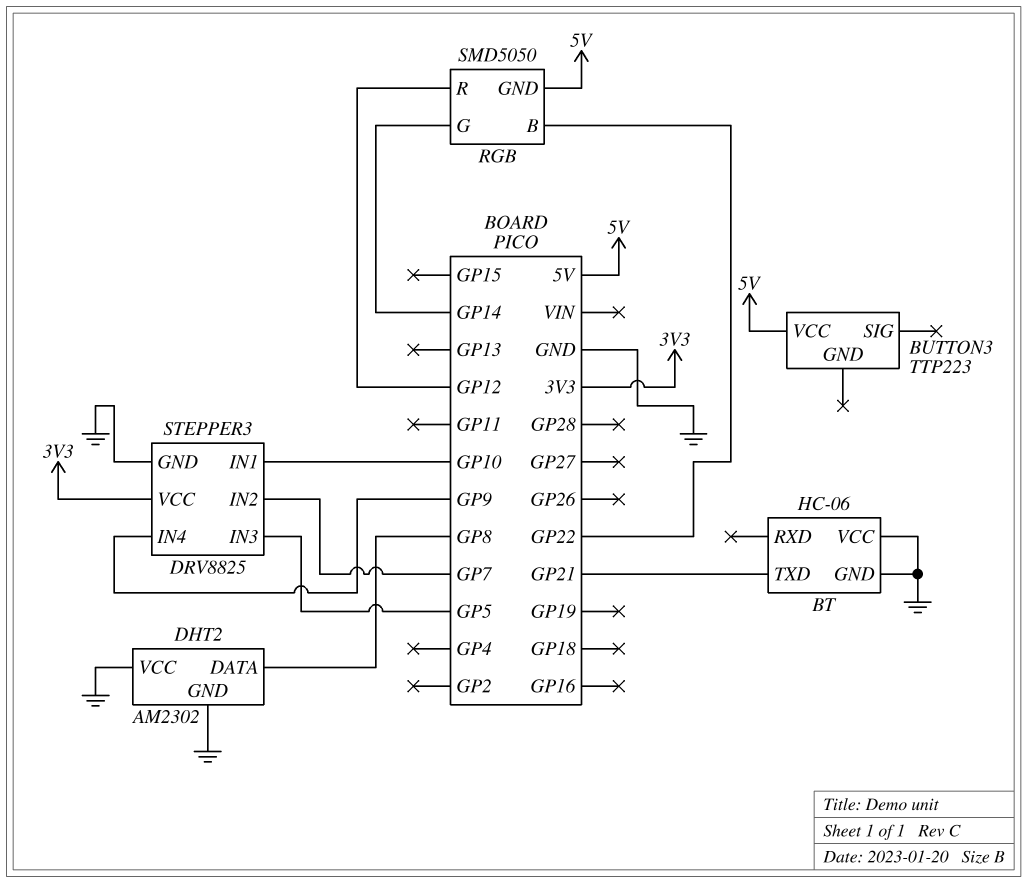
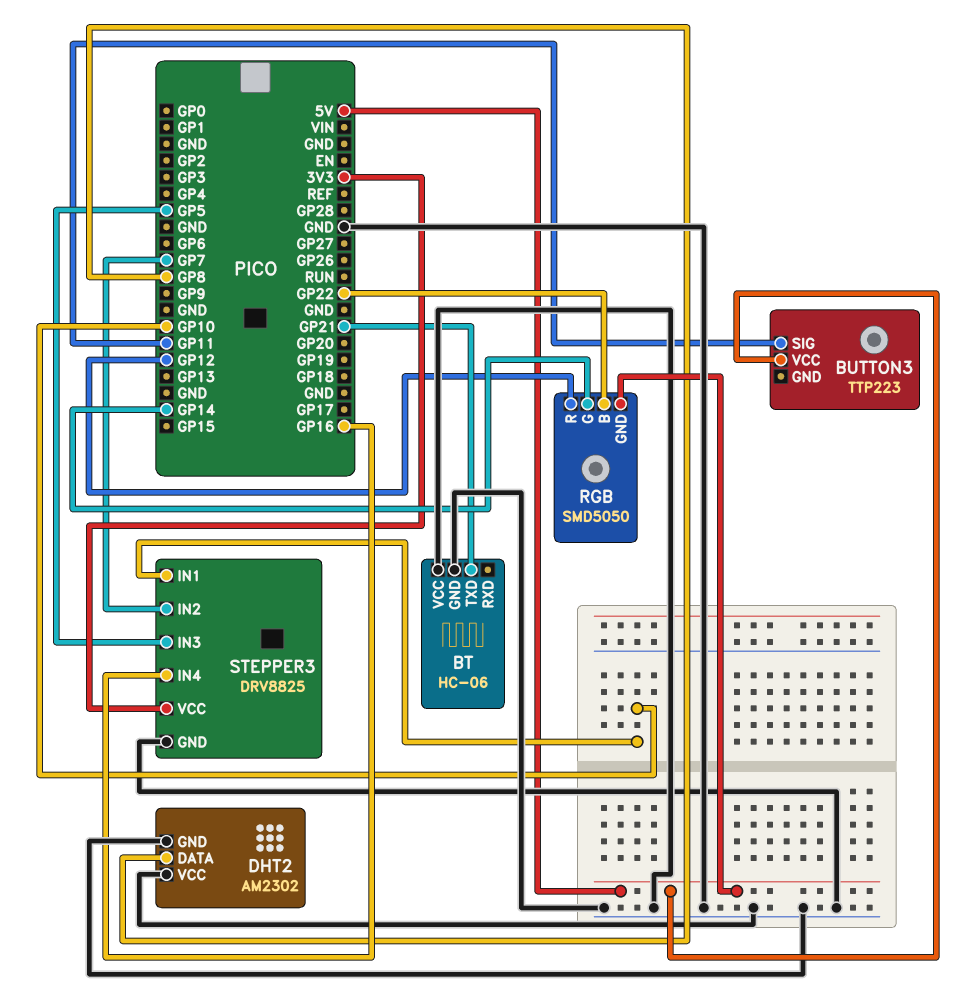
BUTTON3 pin SIG: none -> GP11
STEPPER3 pin IN4: GP9 -> GP16

